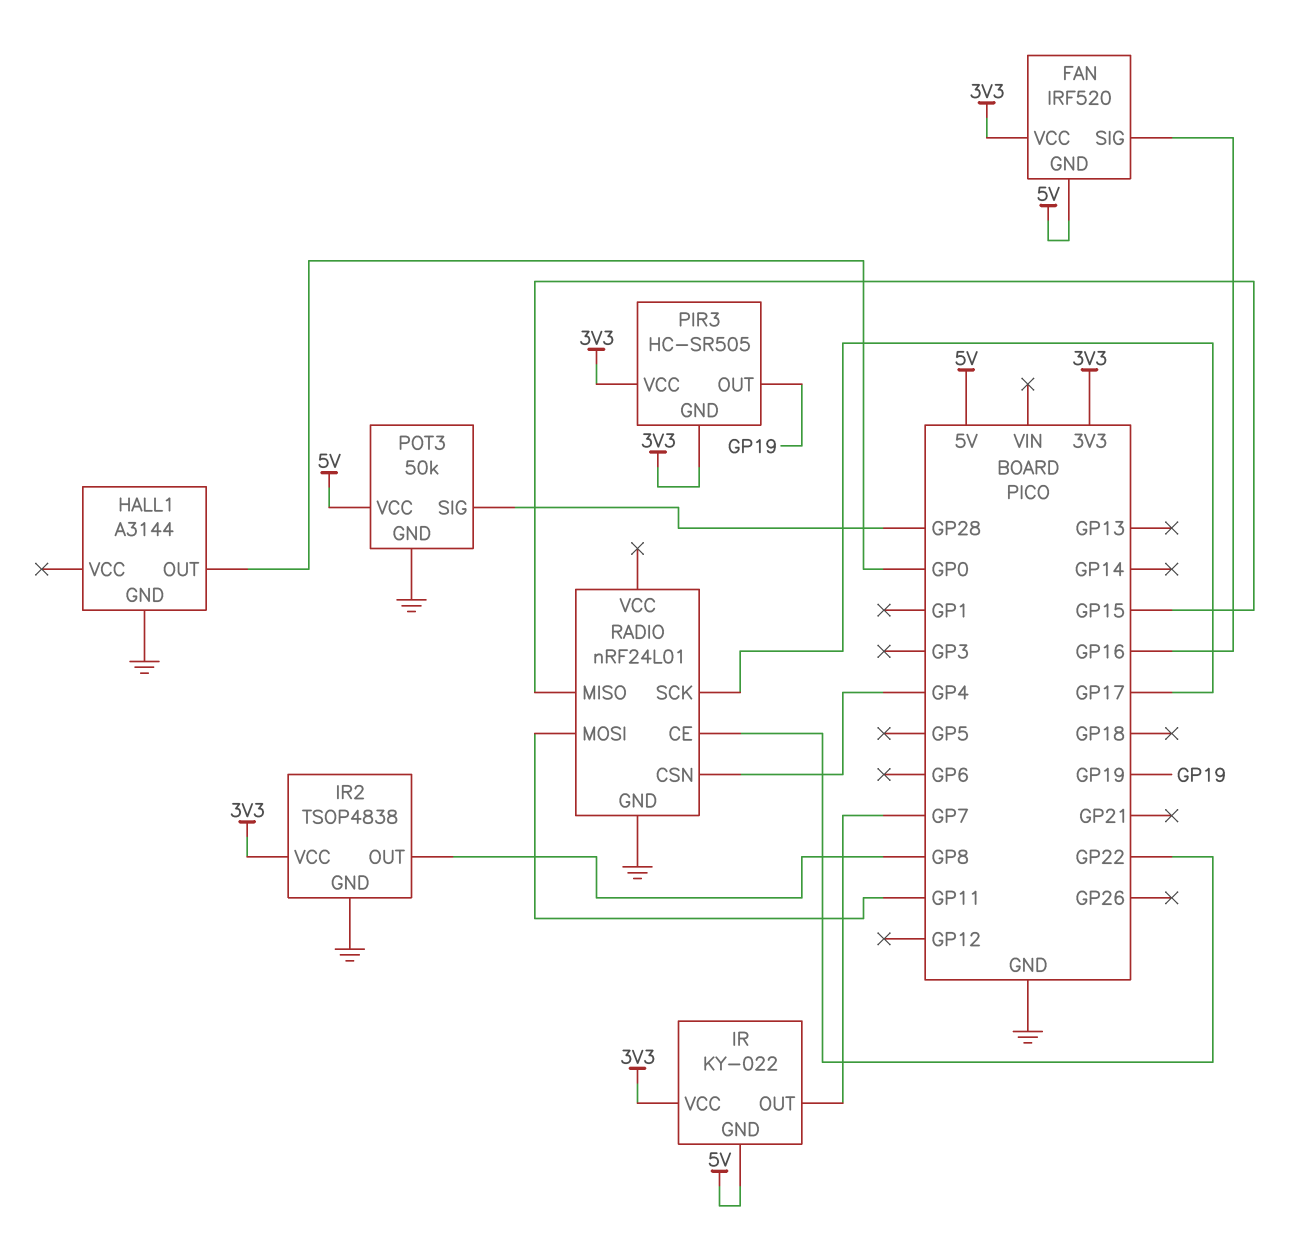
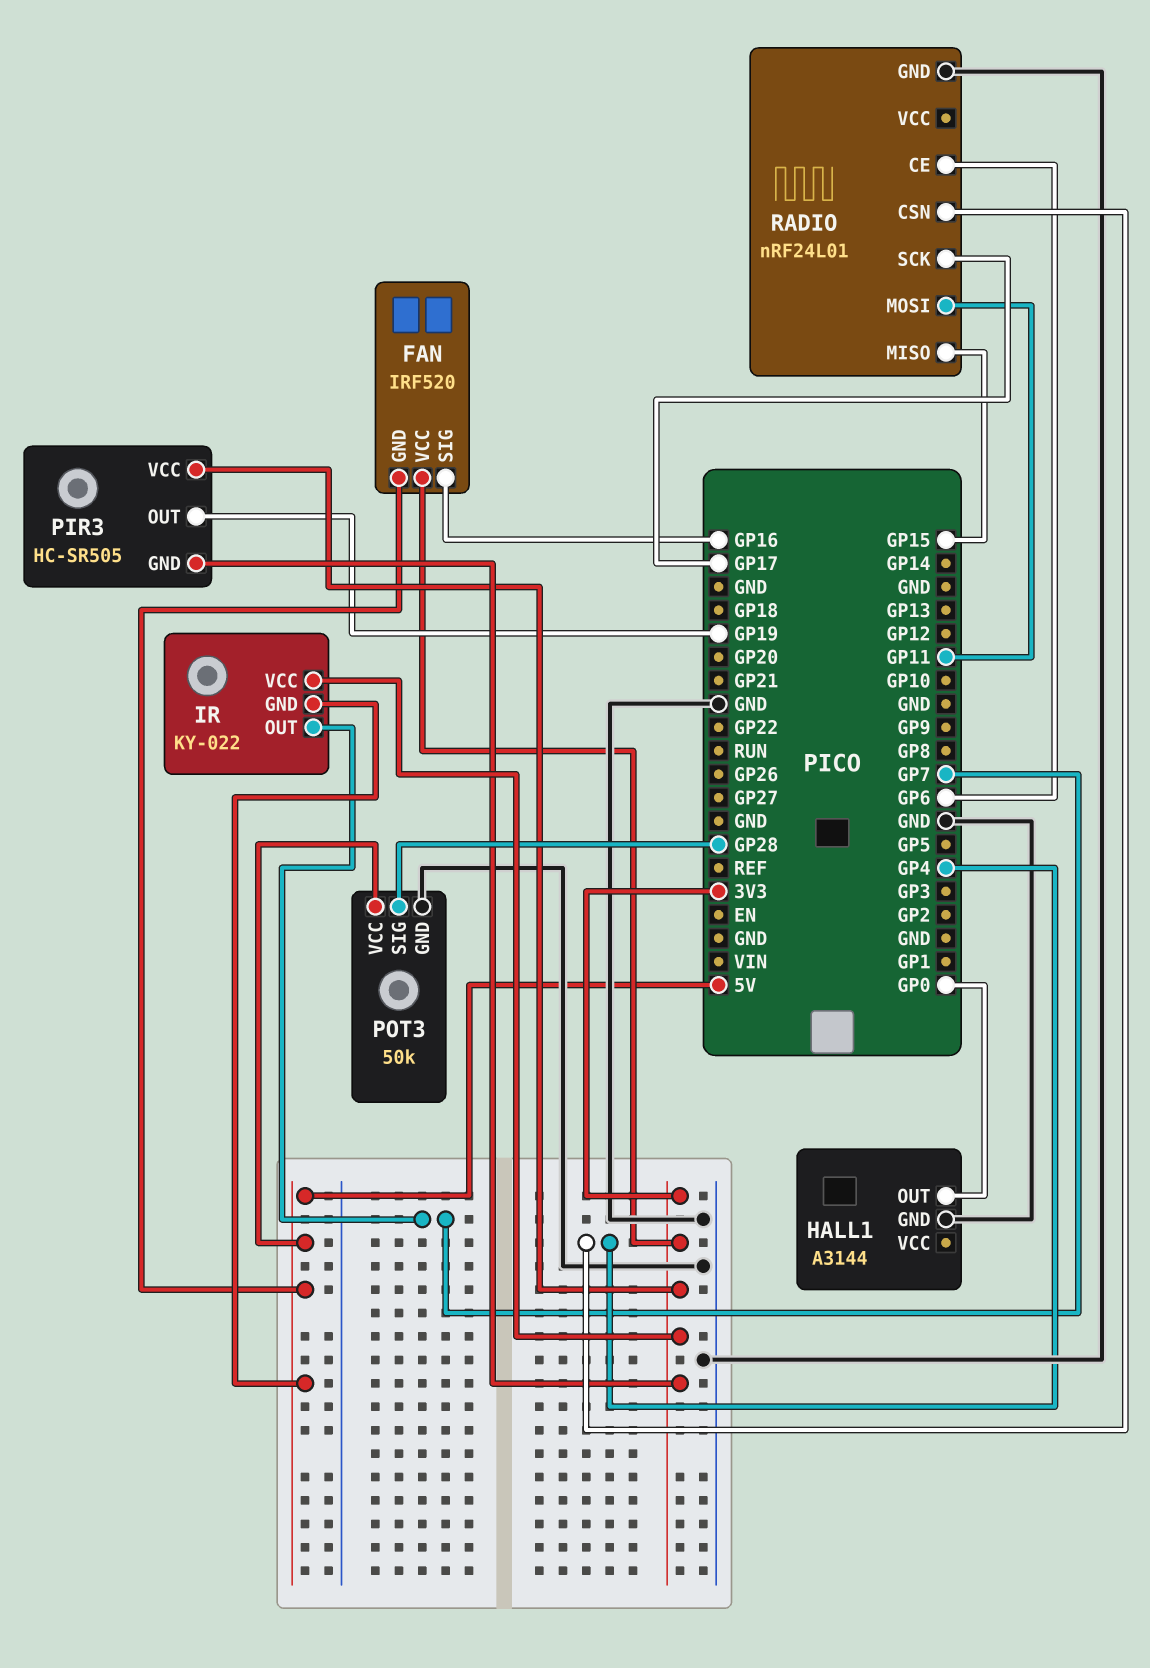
IR2: TSOP4838 -> none
IR2 pin GND: GND -> none
IR2 pin OUT: GP8 -> none
IR2 pin VCC: 3V3 -> none
RADIO pin CE: GP22 -> GP6

